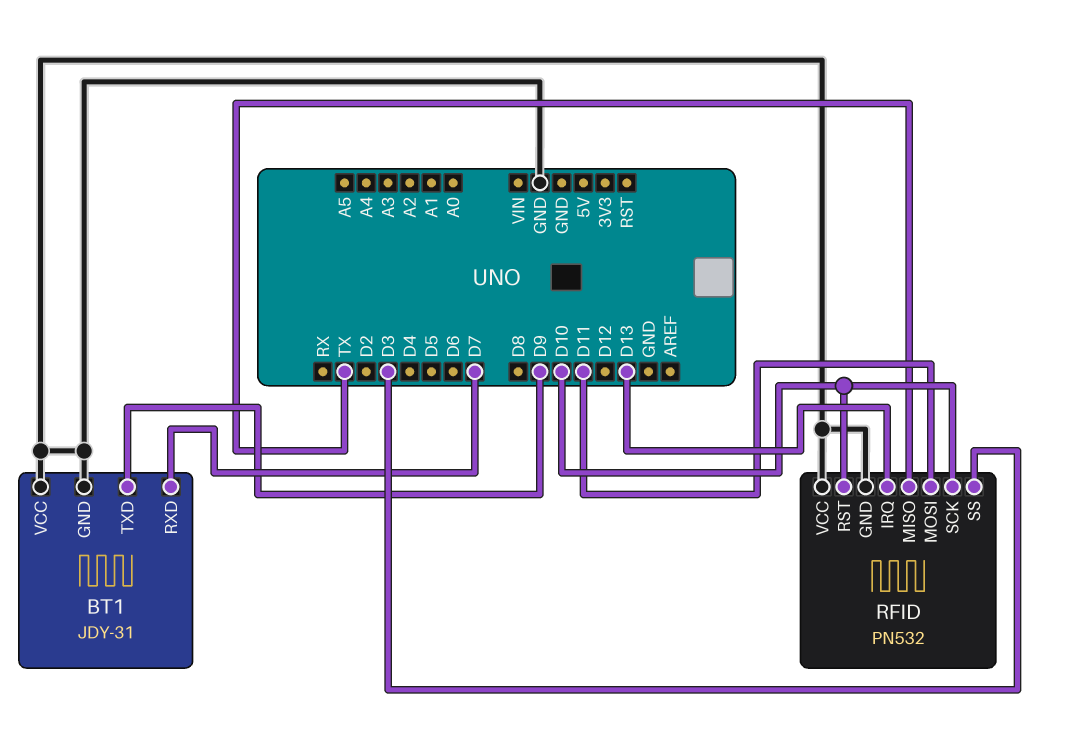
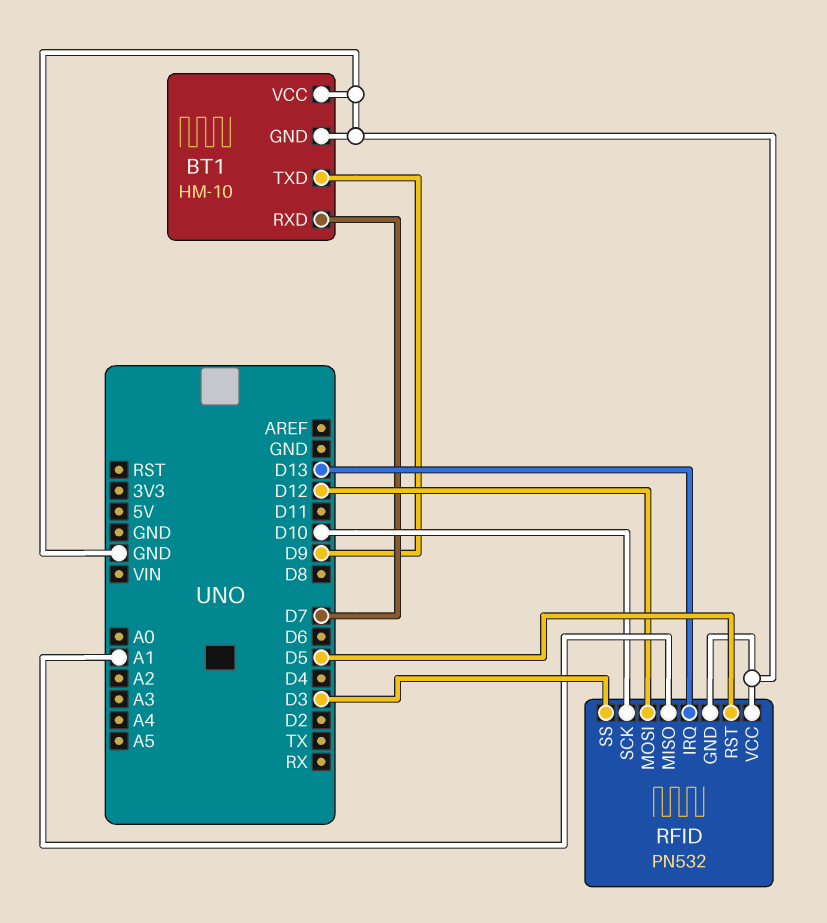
BT1: JDY-31 -> HM-10
RFID pin MISO: TX -> A1
RFID pin MOSI: D11 -> D12
RFID pin RST: D10 -> D5

